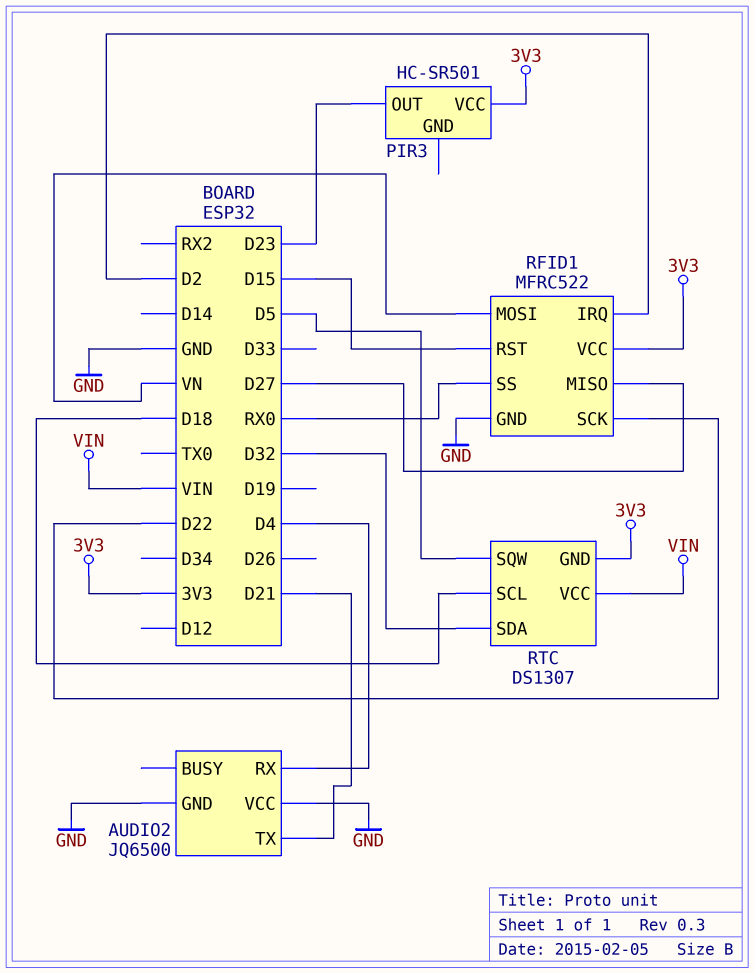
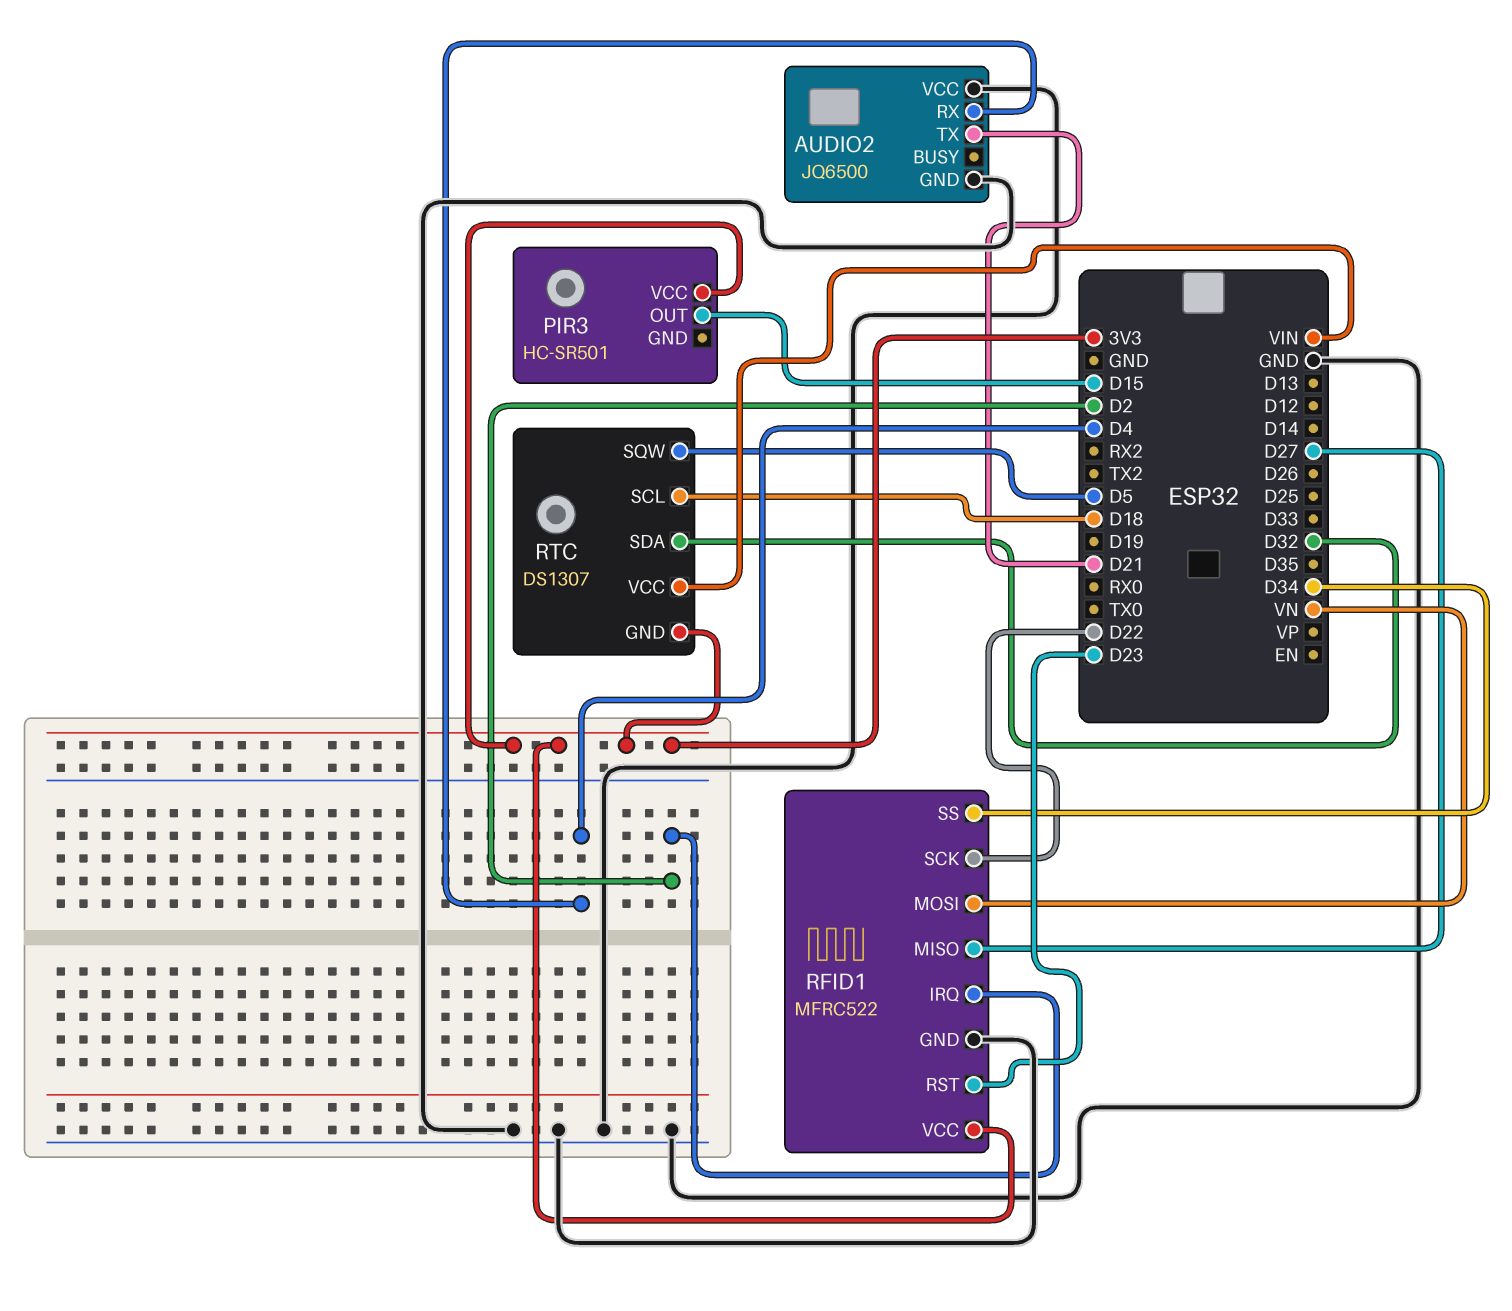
PIR3 pin OUT: D23 -> D15
RFID1 pin RST: D15 -> D23
RFID1 pin SS: RX0 -> D34

